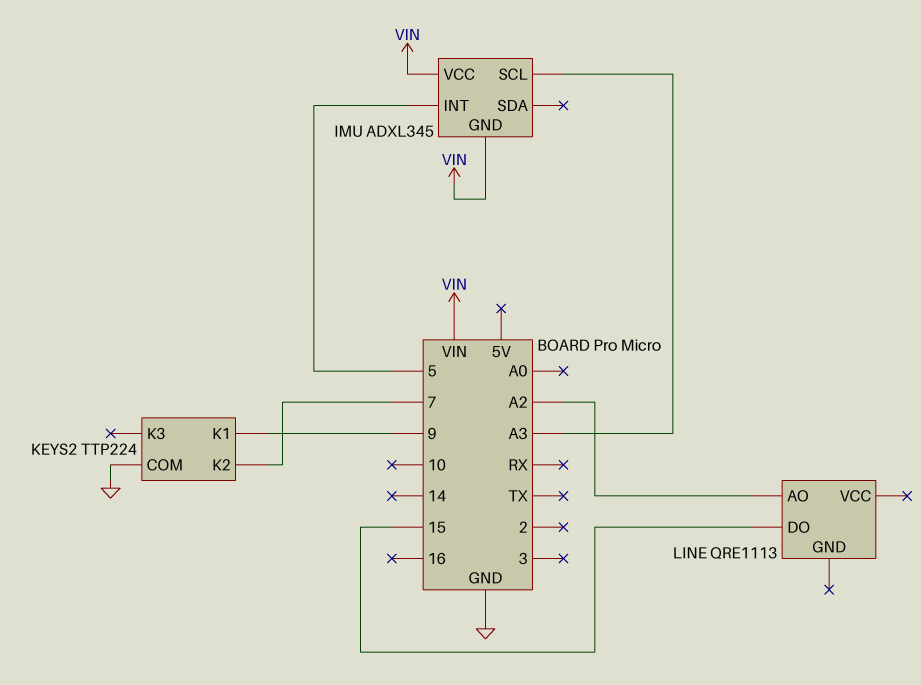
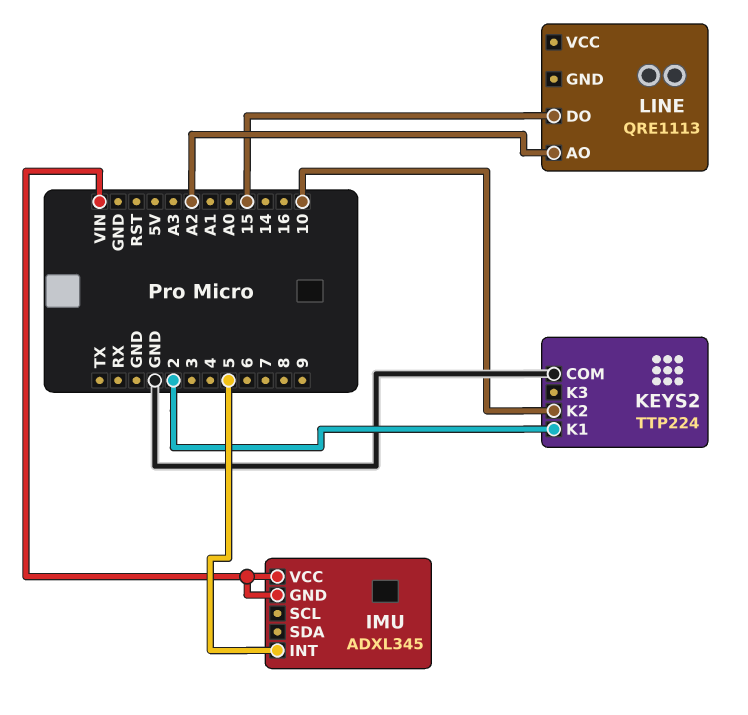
IMU pin SCL: A3 -> none
KEYS2 pin K1: 9 -> 2
KEYS2 pin K2: 7 -> 10

